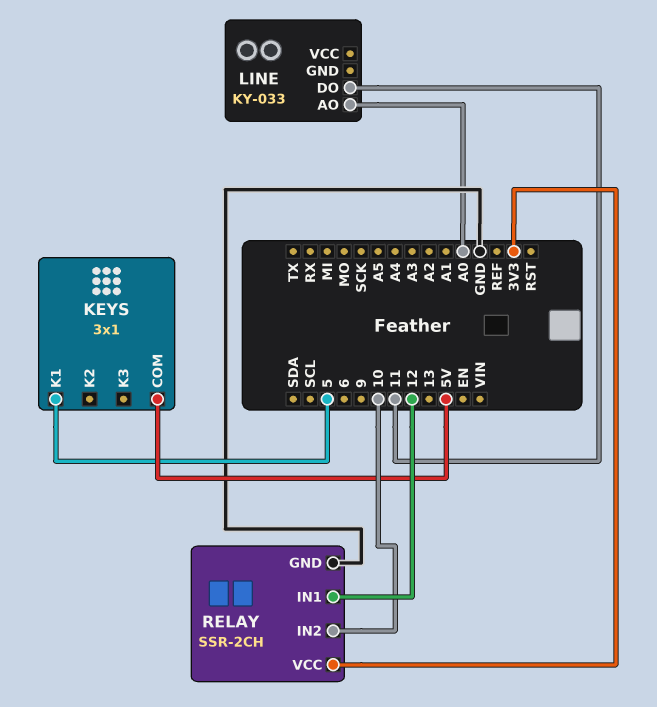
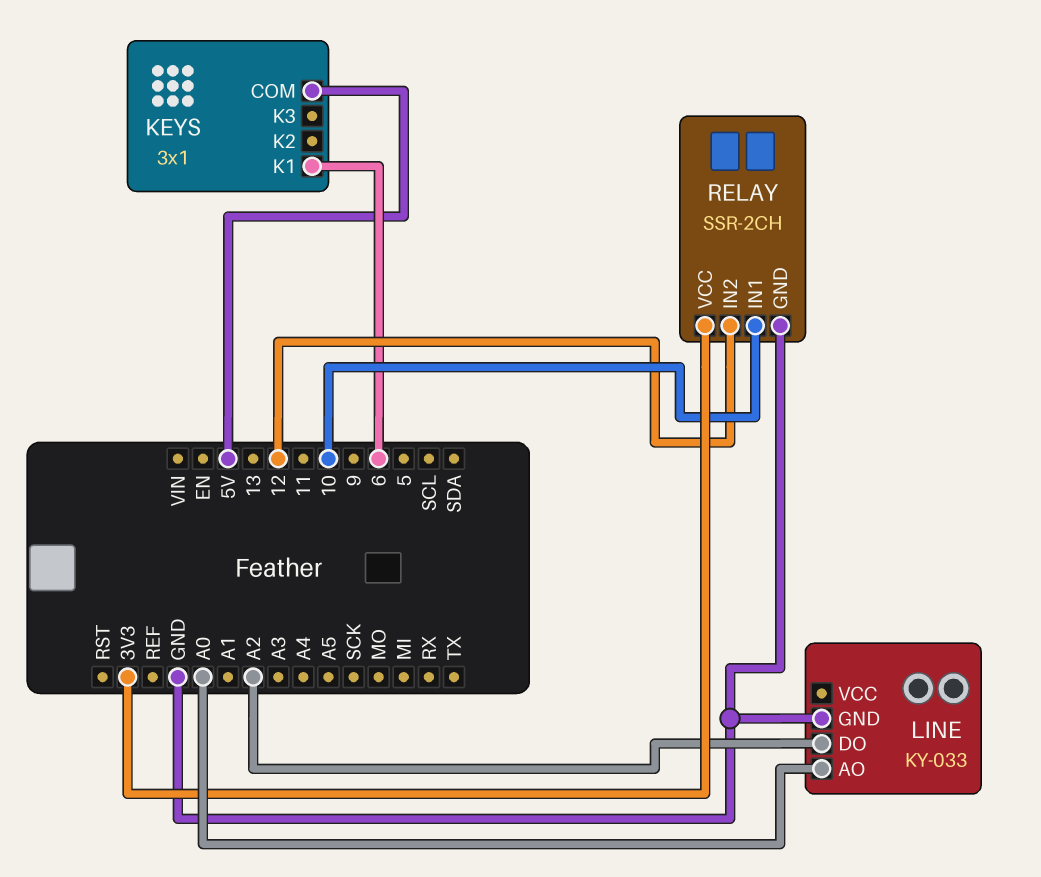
KEYS pin K1: 5 -> 6
LINE pin DO: 11 -> A2
LINE pin GND: none -> GND
RELAY pin IN1: 12 -> 10
RELAY pin IN2: 10 -> 12

